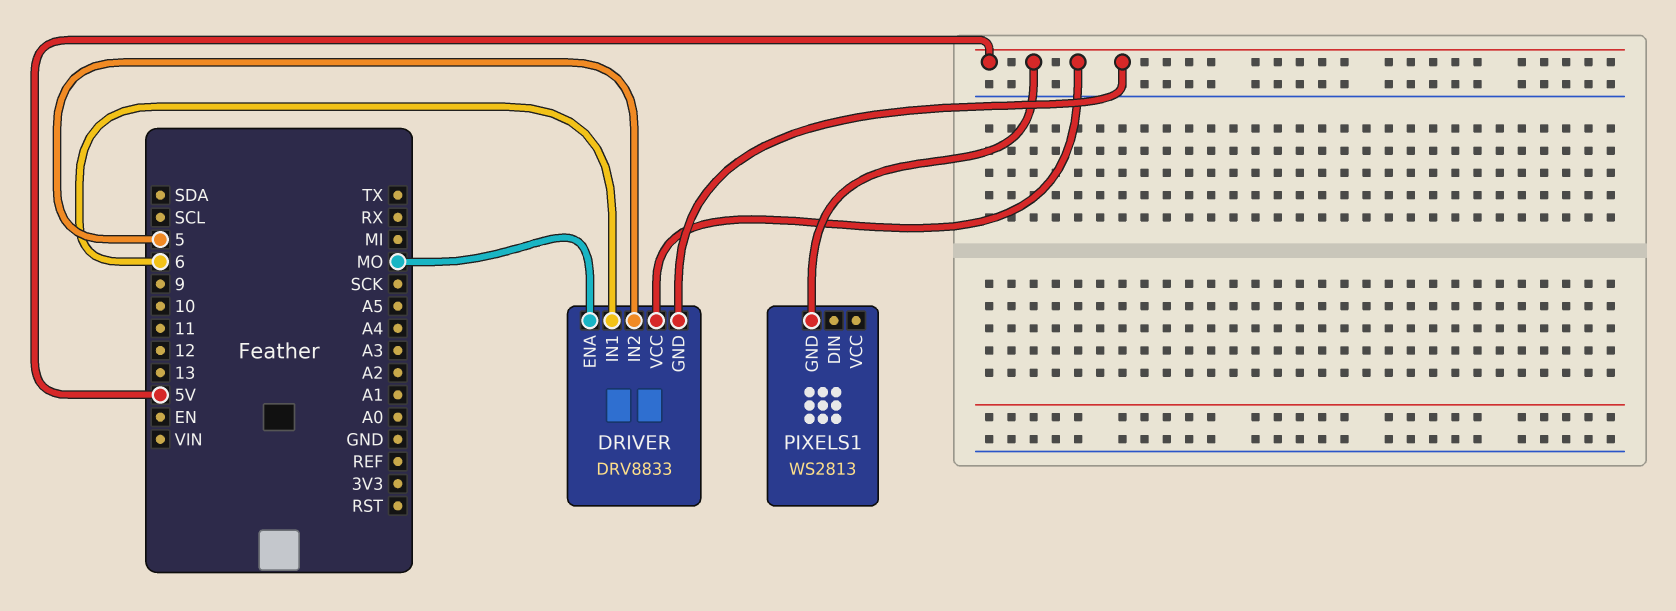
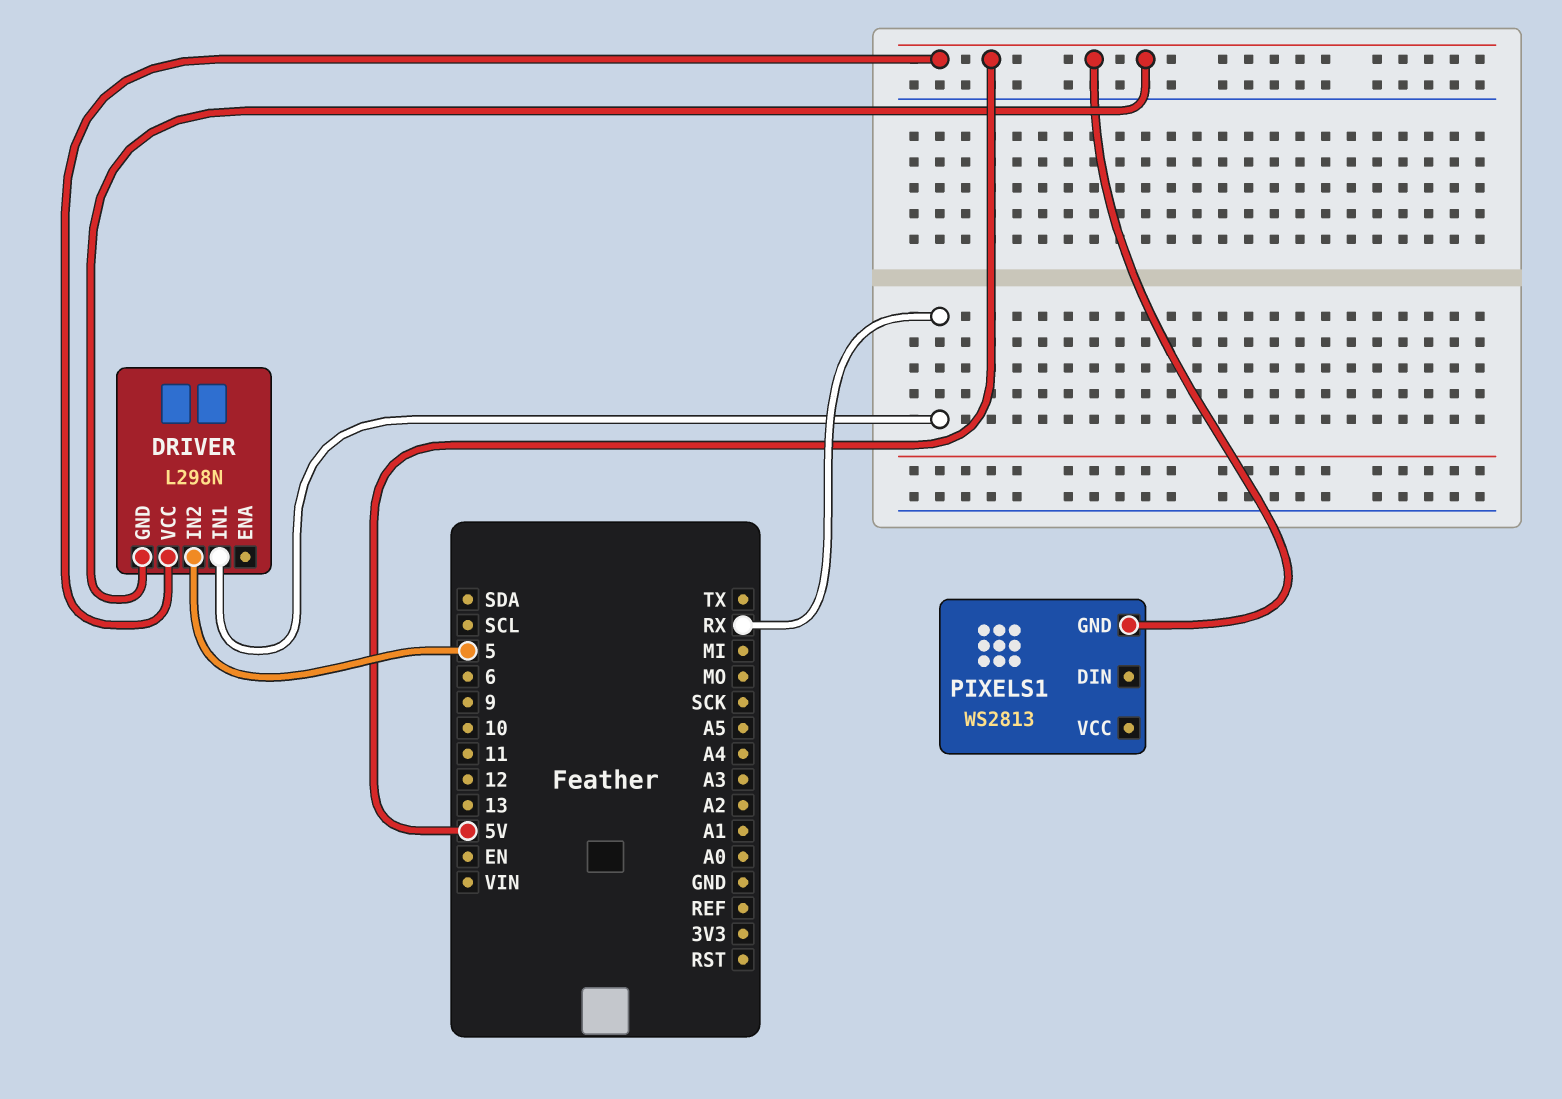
DRIVER: DRV8833 -> L298N
DRIVER pin ENA: MO -> none
DRIVER pin IN1: 6 -> RX

